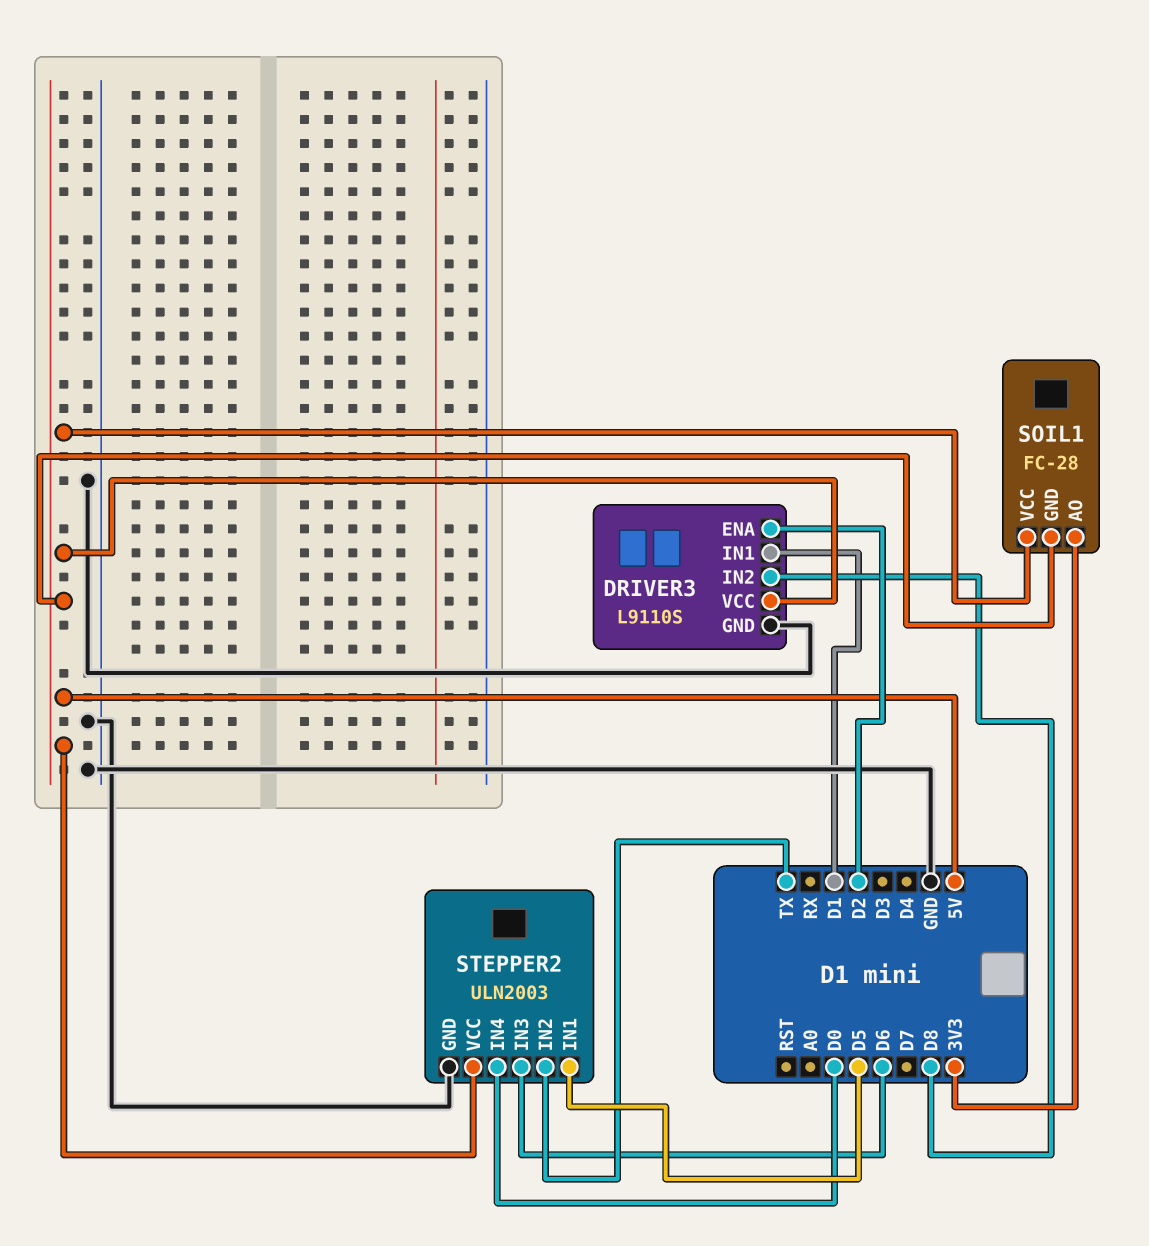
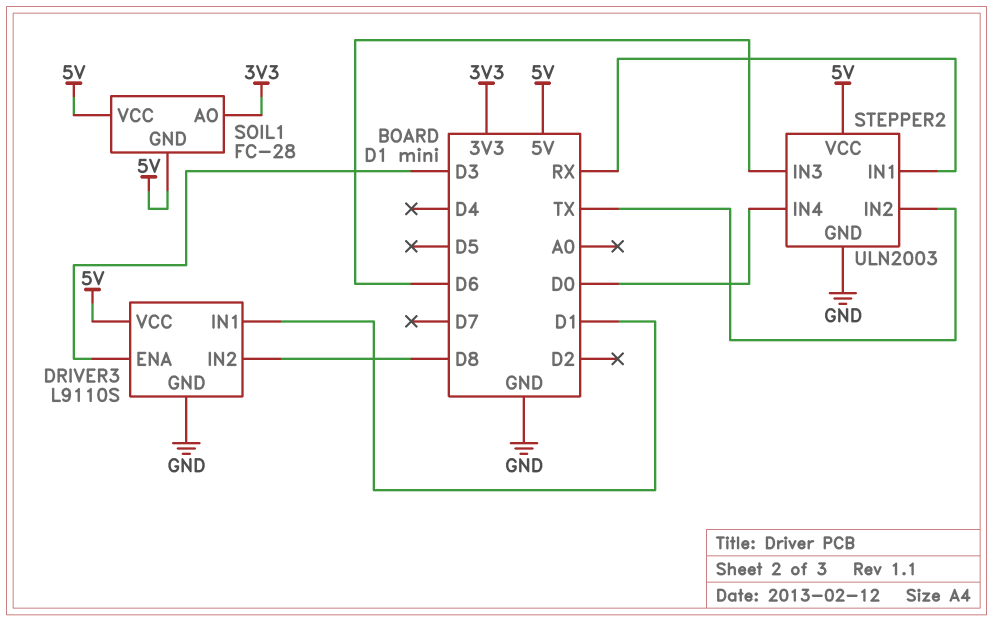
DRIVER3 pin ENA: D2 -> D3
STEPPER2 pin IN1: D5 -> RX

